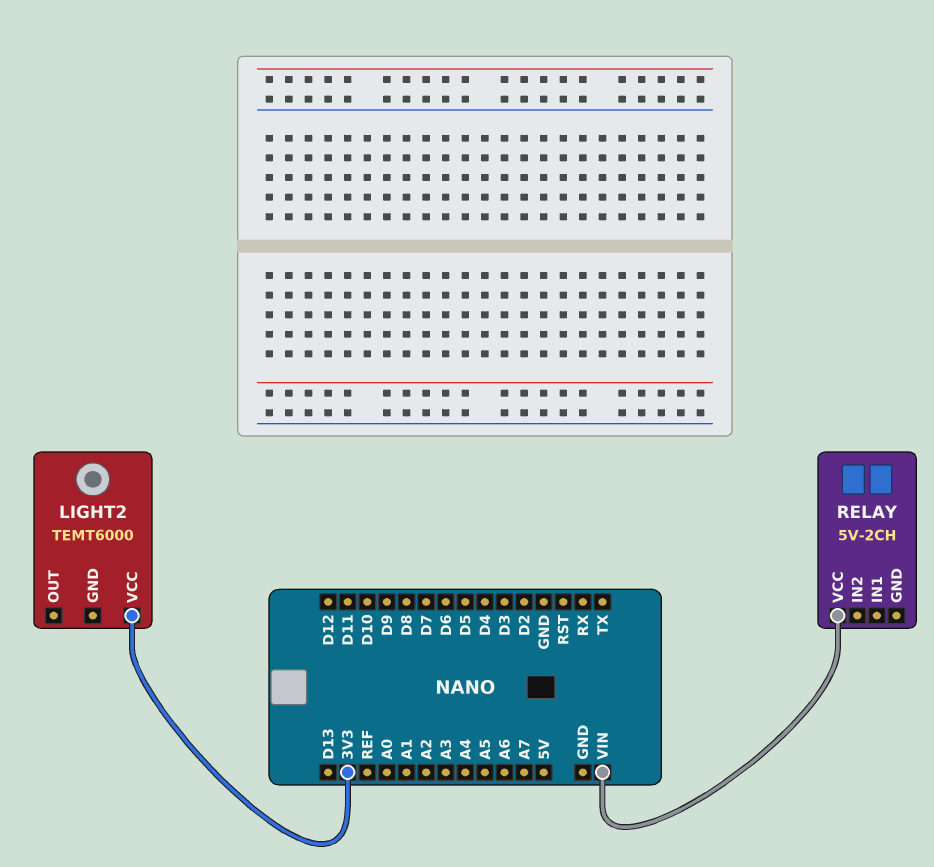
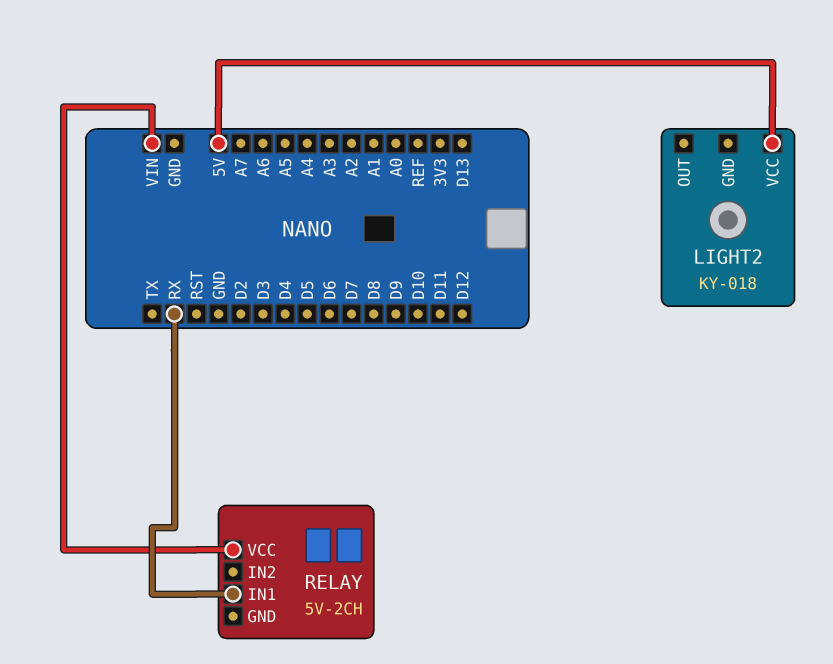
LIGHT2: TEMT6000 -> KY-018
LIGHT2 pin VCC: 3V3 -> 5V
RELAY pin IN1: none -> RX

